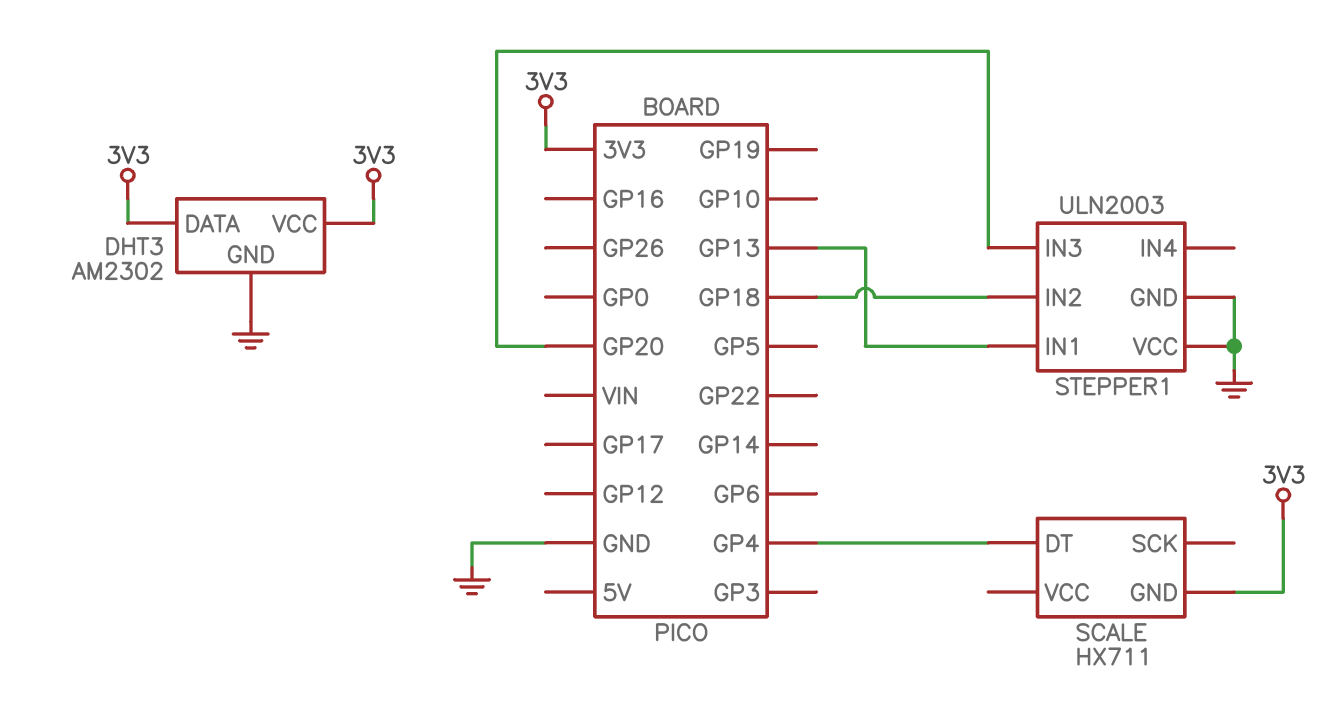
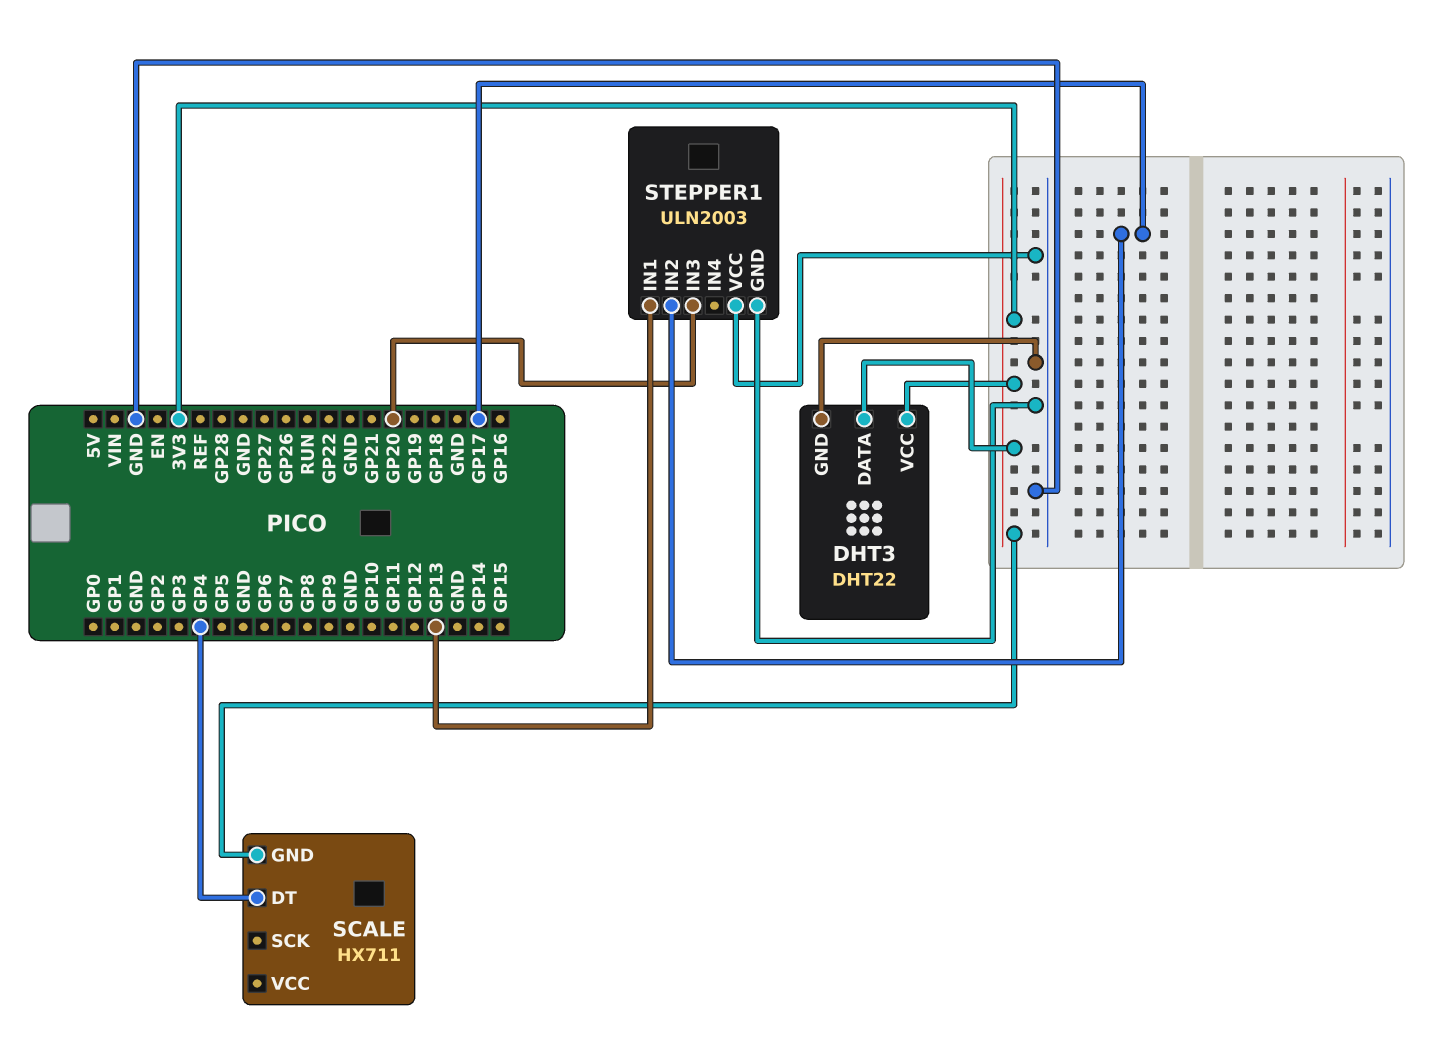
DHT3: AM2302 -> DHT22
STEPPER1 pin IN2: GP18 -> GP17

